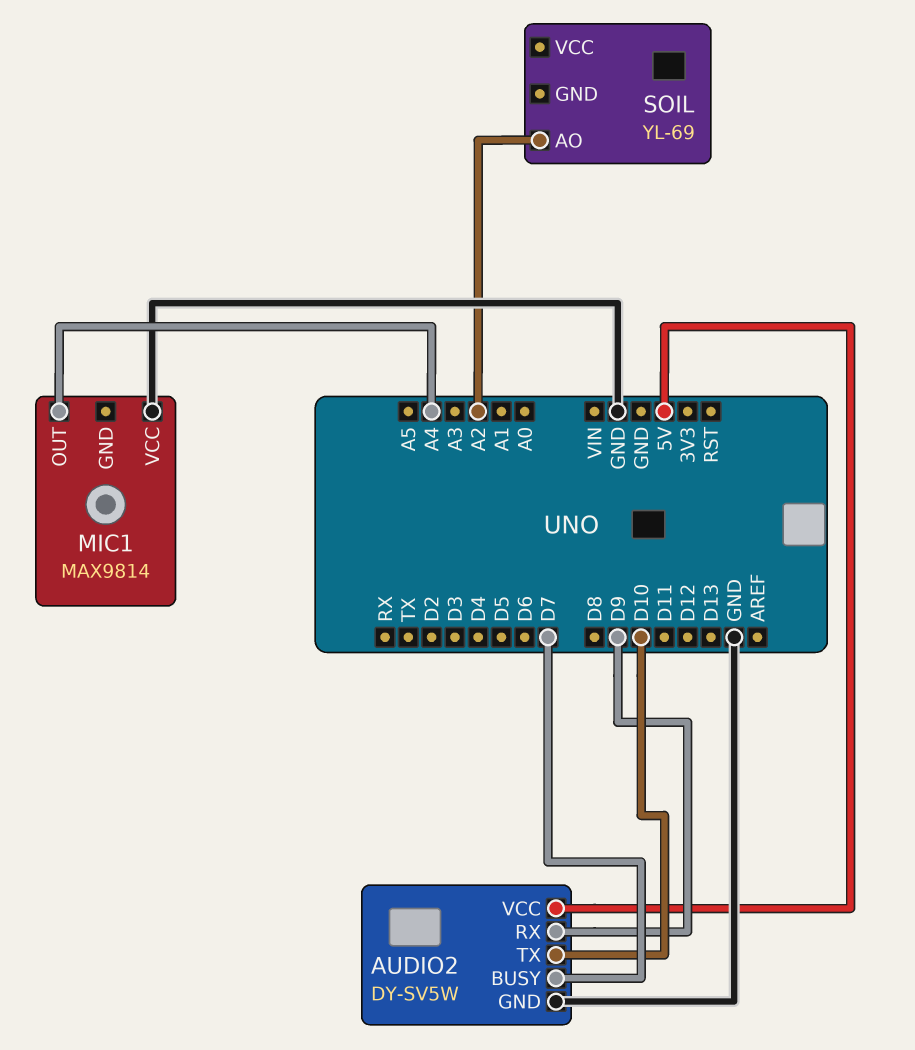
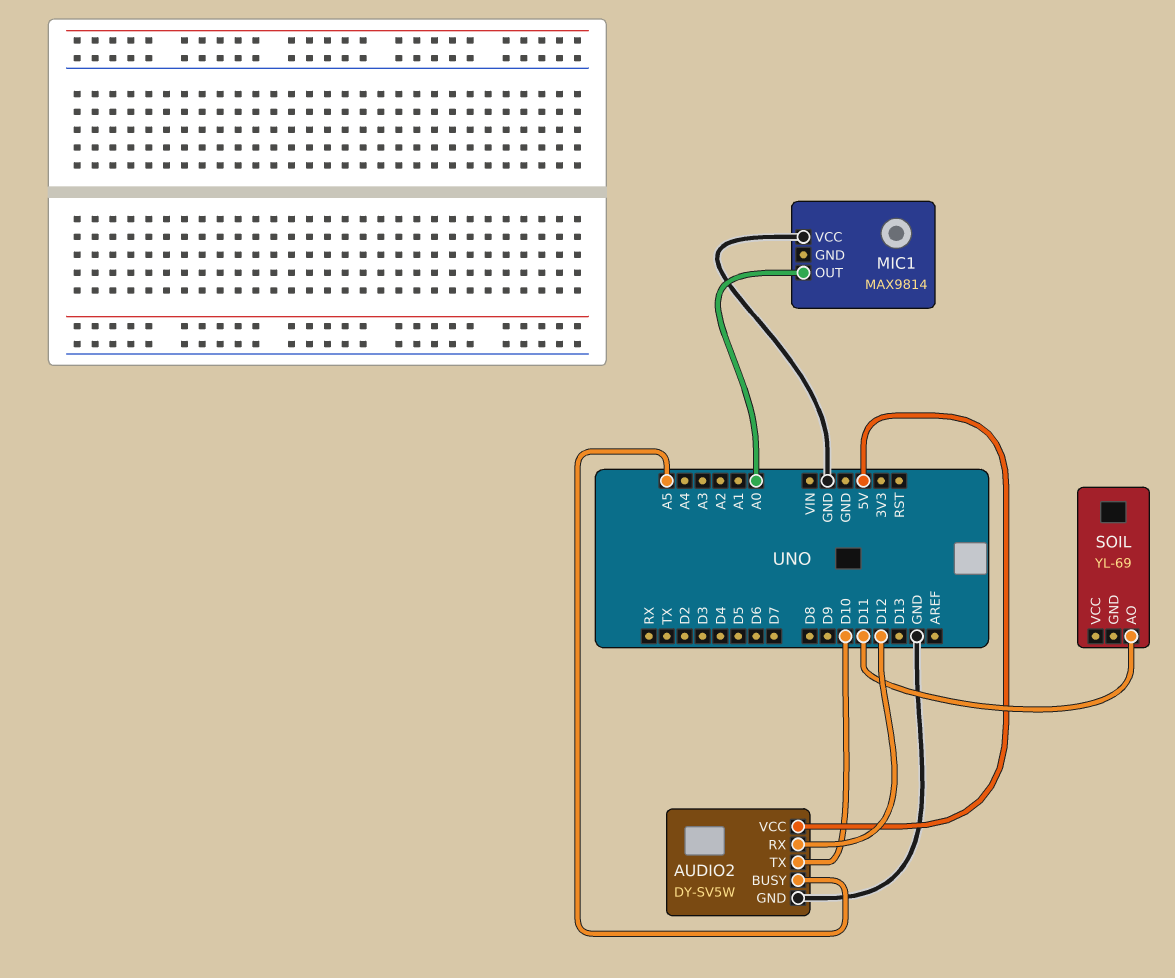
AUDIO2 pin BUSY: D7 -> A5
AUDIO2 pin RX: D9 -> D12
MIC1 pin OUT: A4 -> A0
SOIL pin AO: A2 -> D11

